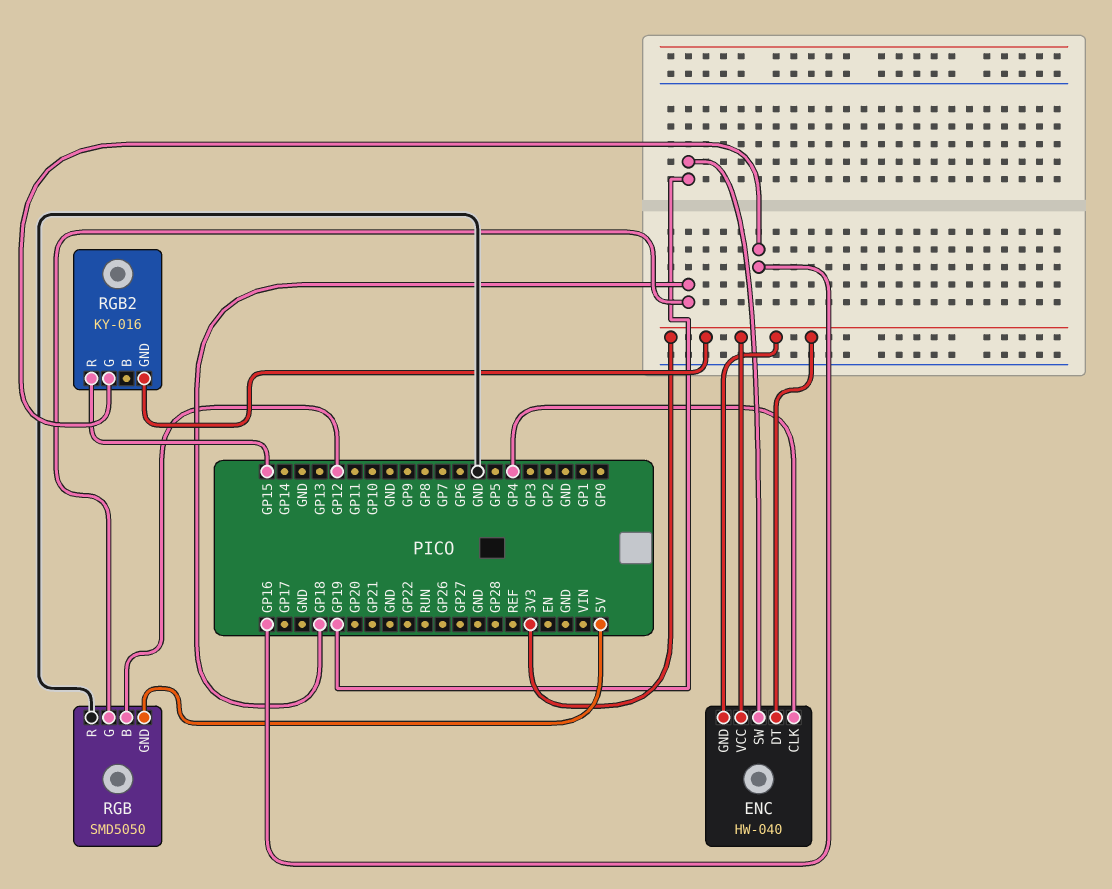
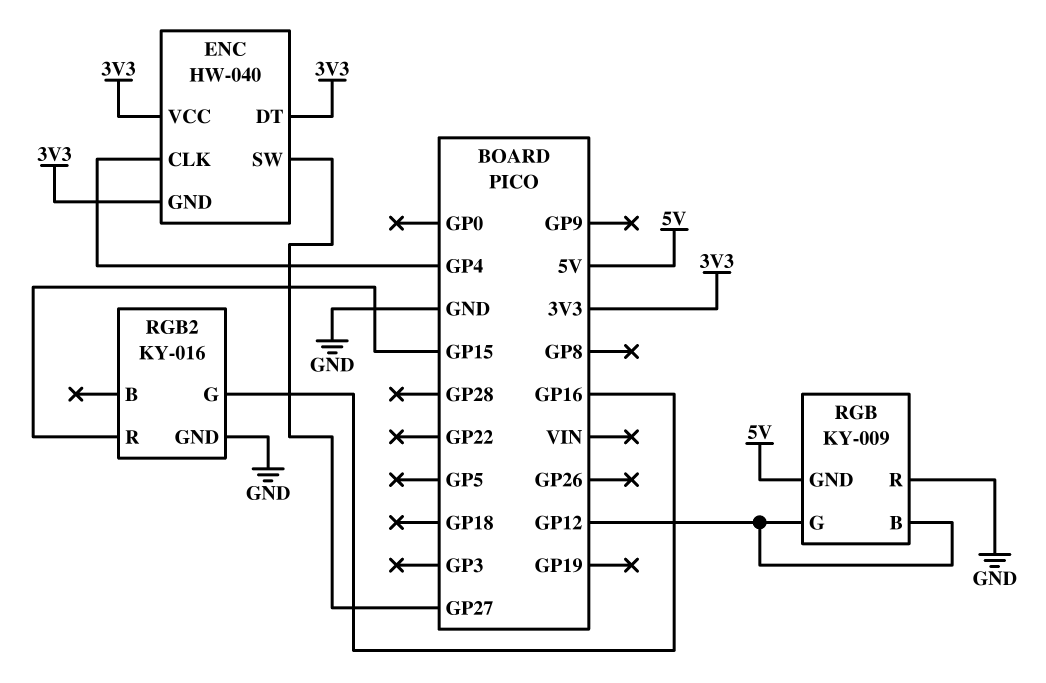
ENC pin SW: GP19 -> GP27
RGB: SMD5050 -> KY-009
RGB pin G: GP18 -> GP12
RGB2 pin GND: 3V3 -> GND

